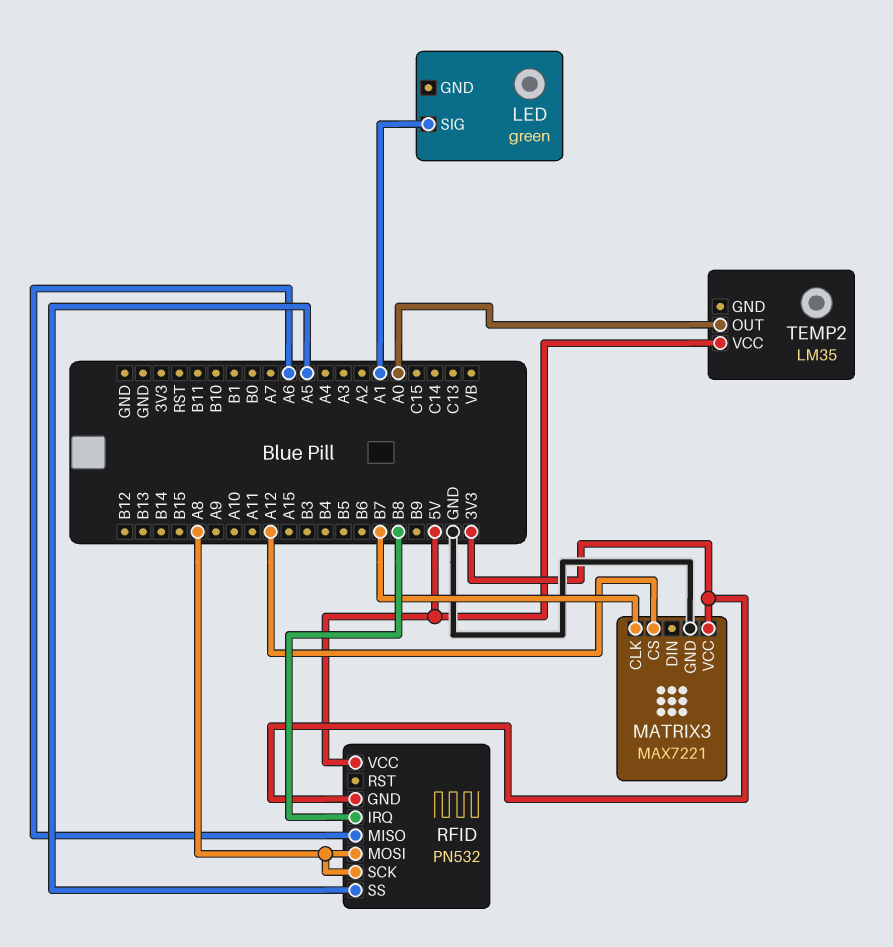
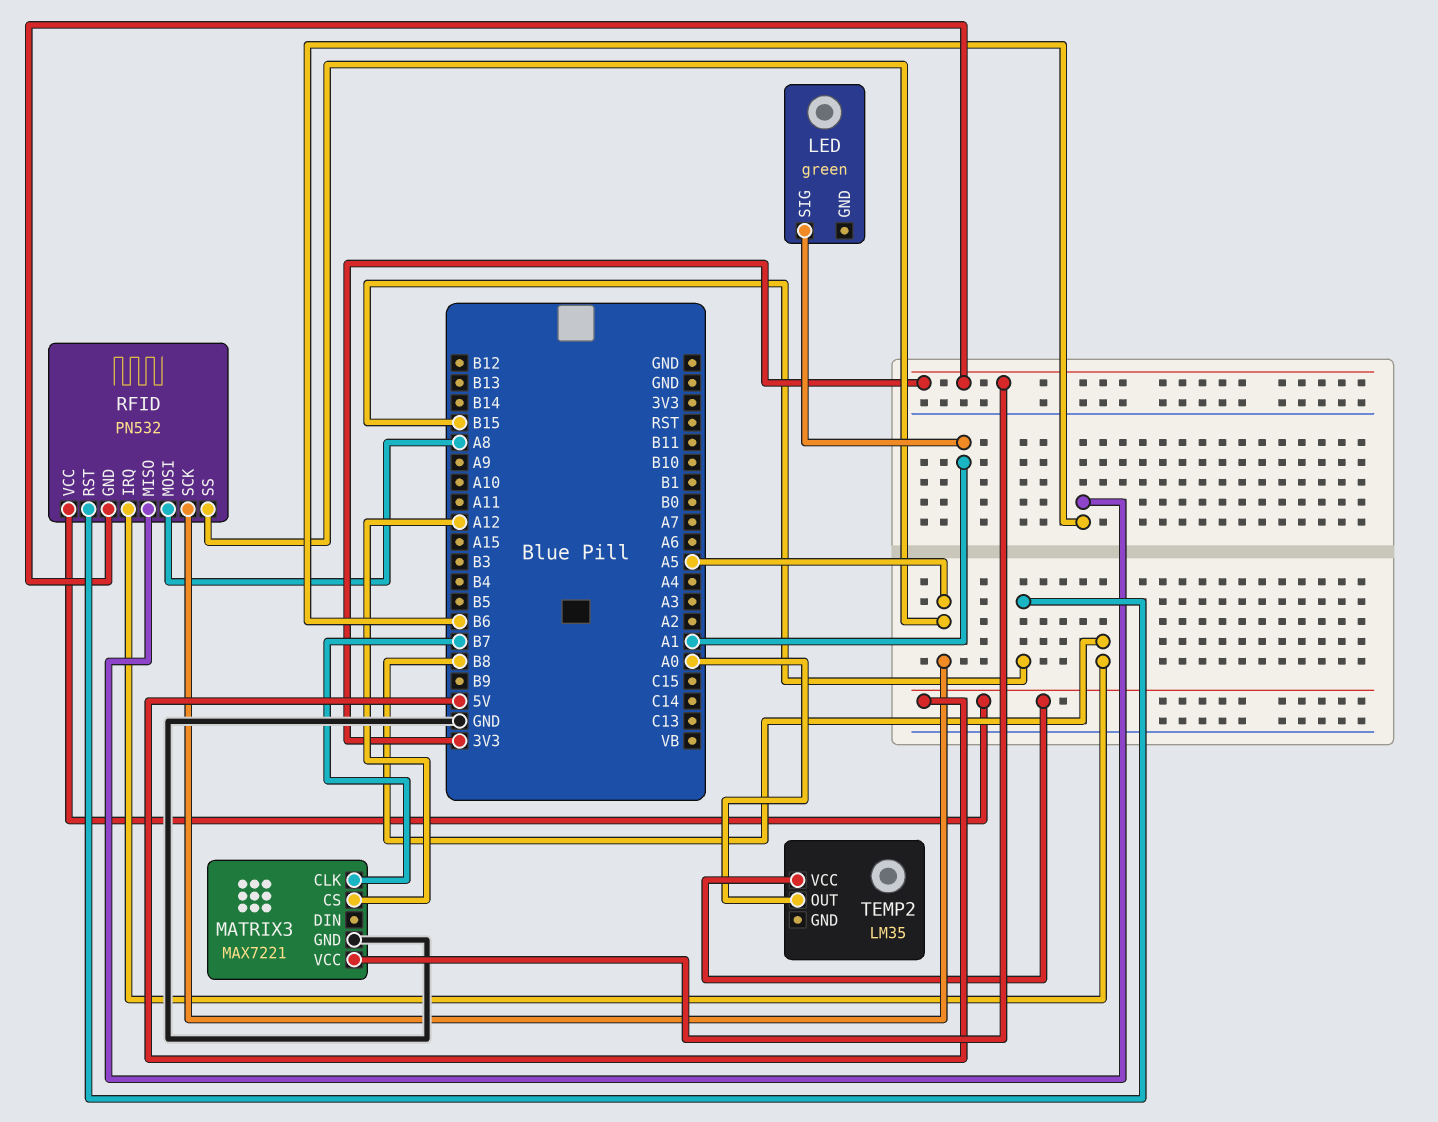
RFID pin MISO: A6 -> B6
RFID pin RST: none -> B15
RFID pin SCK: A8 -> A5

